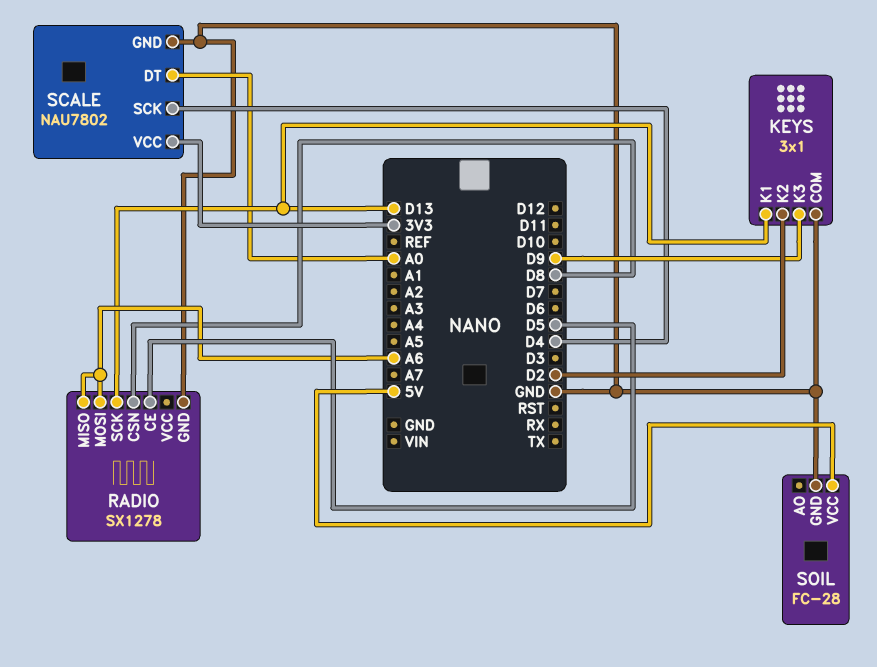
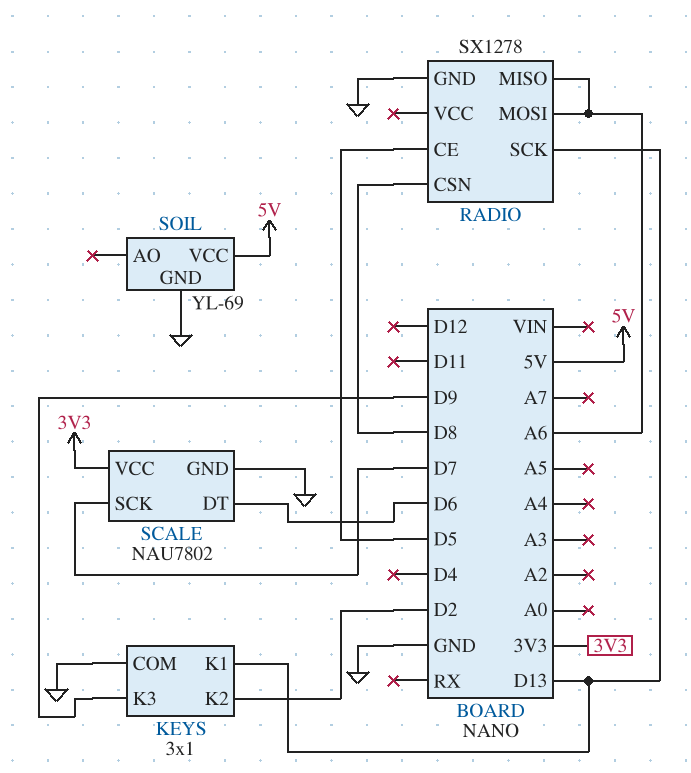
SCALE pin DT: A0 -> D6
SCALE pin SCK: D4 -> D7
SOIL: FC-28 -> YL-69

